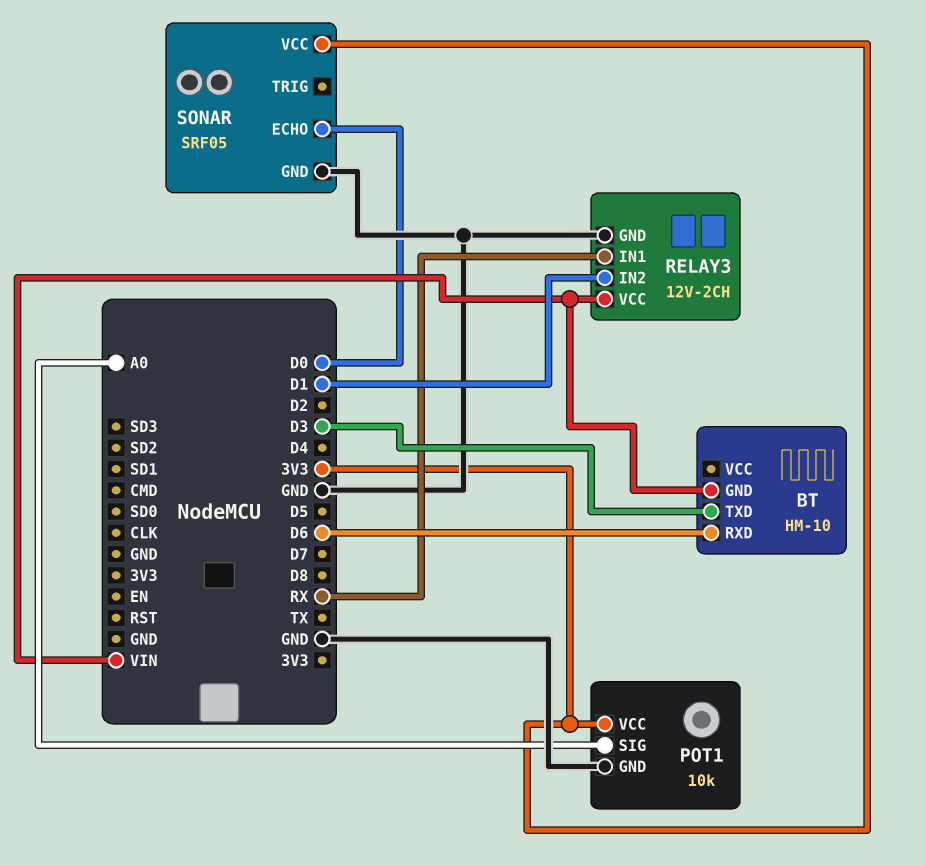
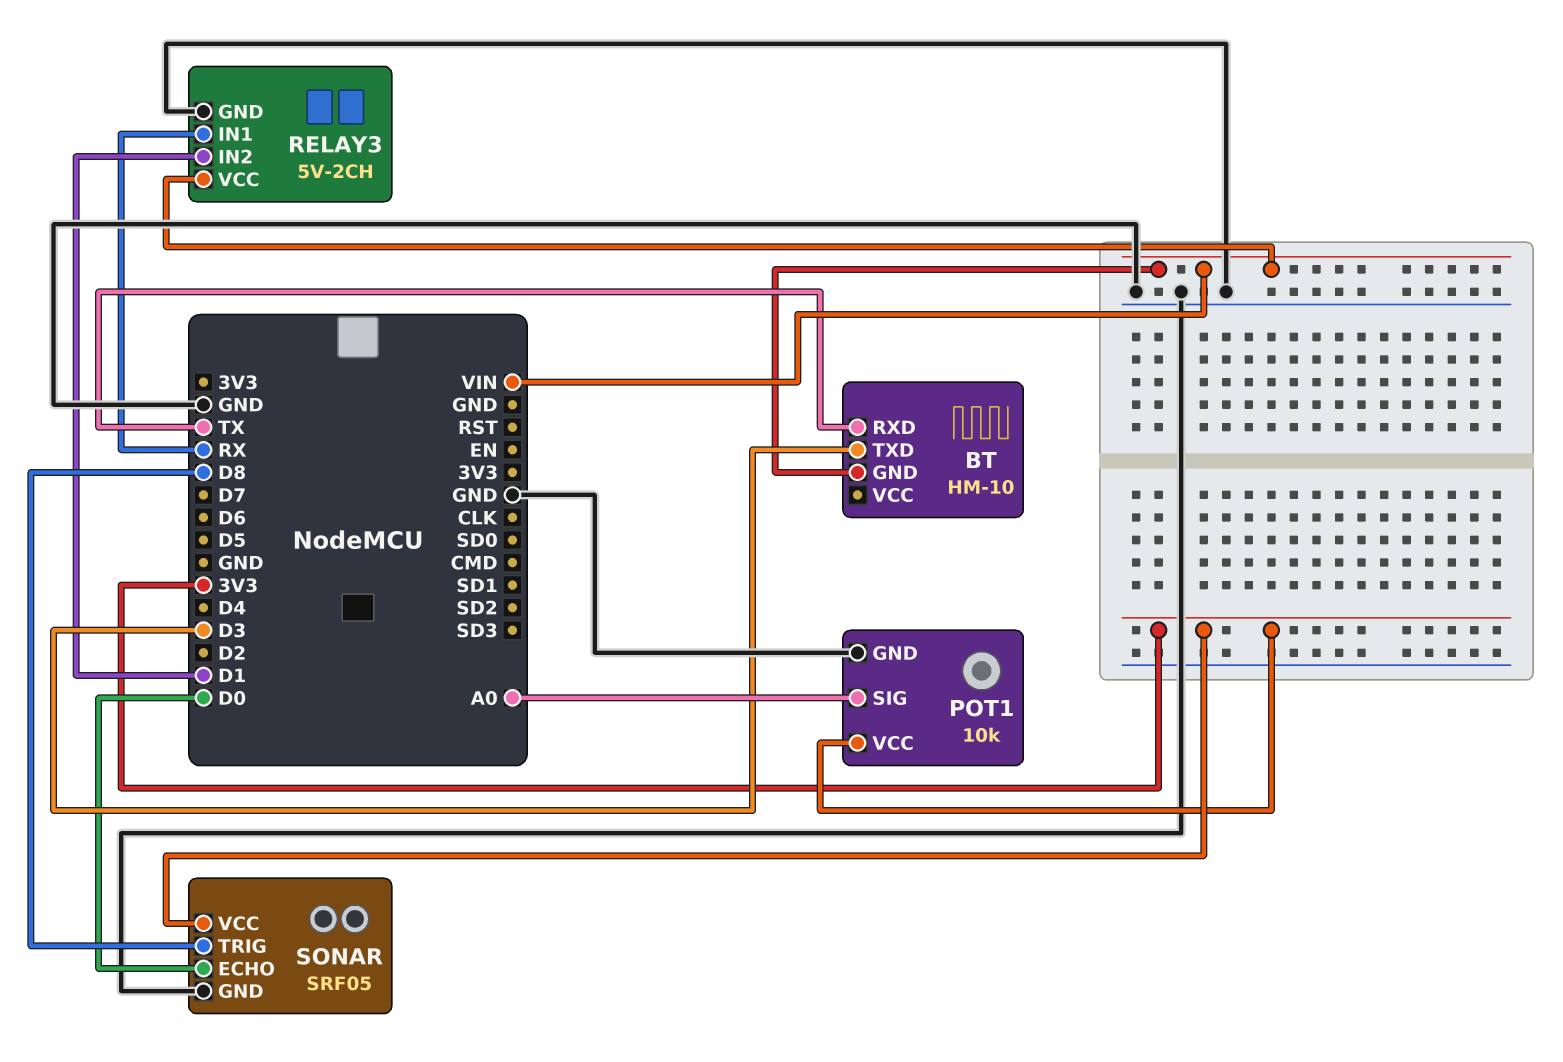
BT pin RXD: D6 -> TX
RELAY3: 12V-2CH -> 5V-2CH
SONAR pin TRIG: none -> D8

